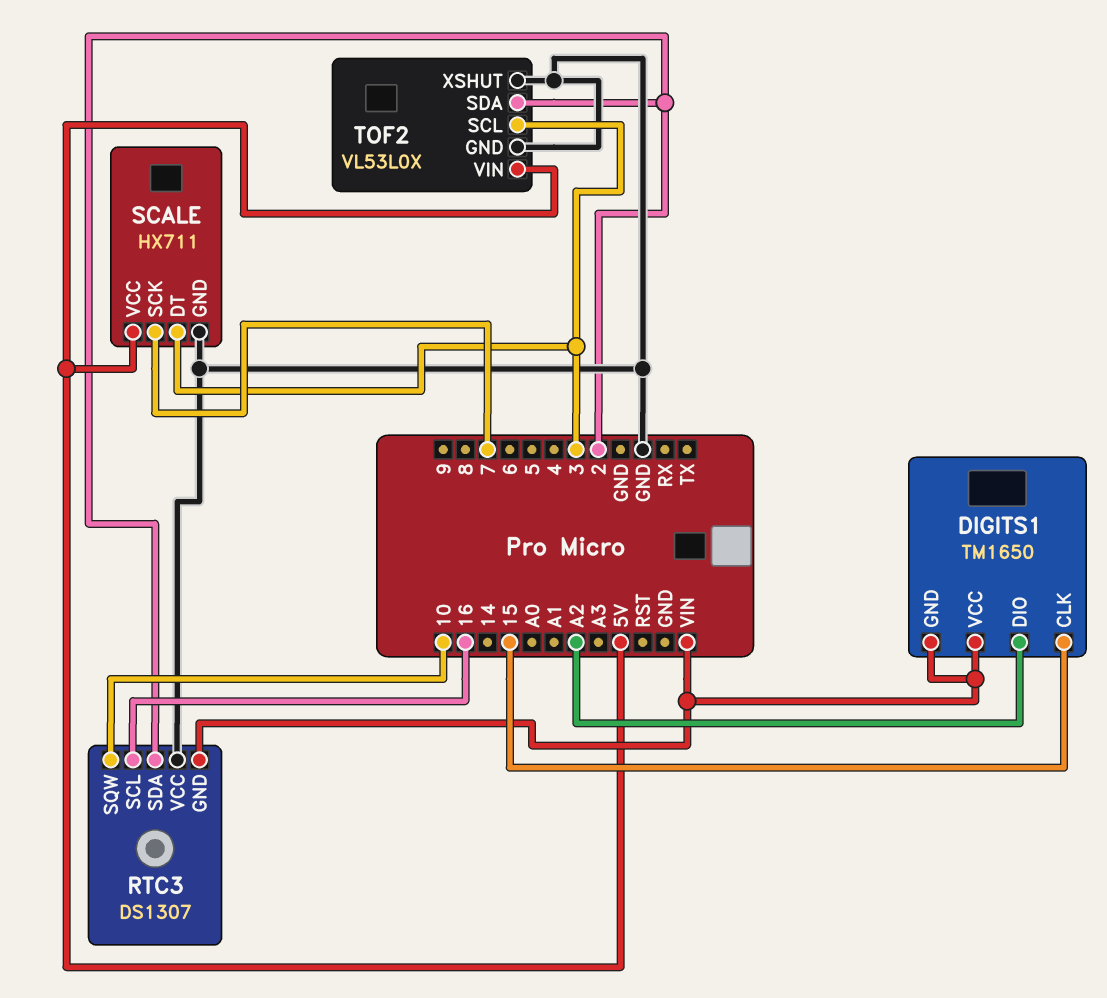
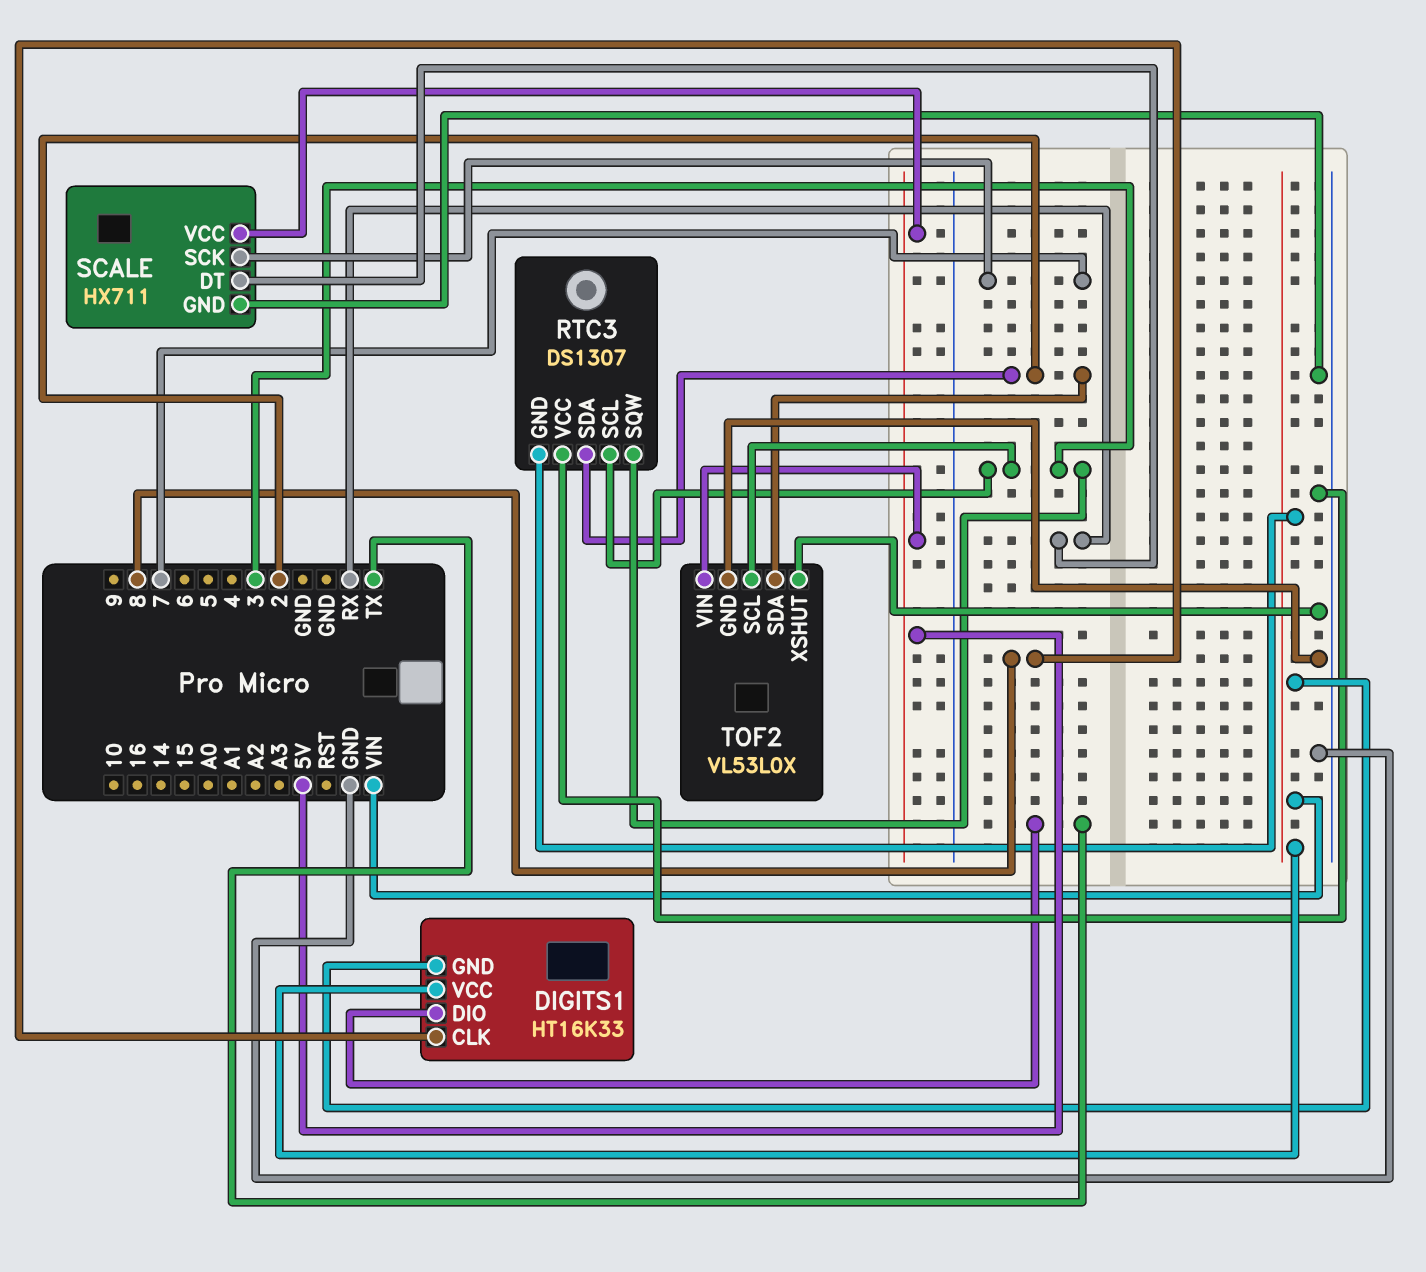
DIGITS1: TM1650 -> HT16K33
DIGITS1 pin CLK: 15 -> 8
DIGITS1 pin DIO: A2 -> TX
RTC3 pin SCL: 16 -> 3
RTC3 pin SQW: 10 -> 3
SCALE pin DT: 3 -> RX

